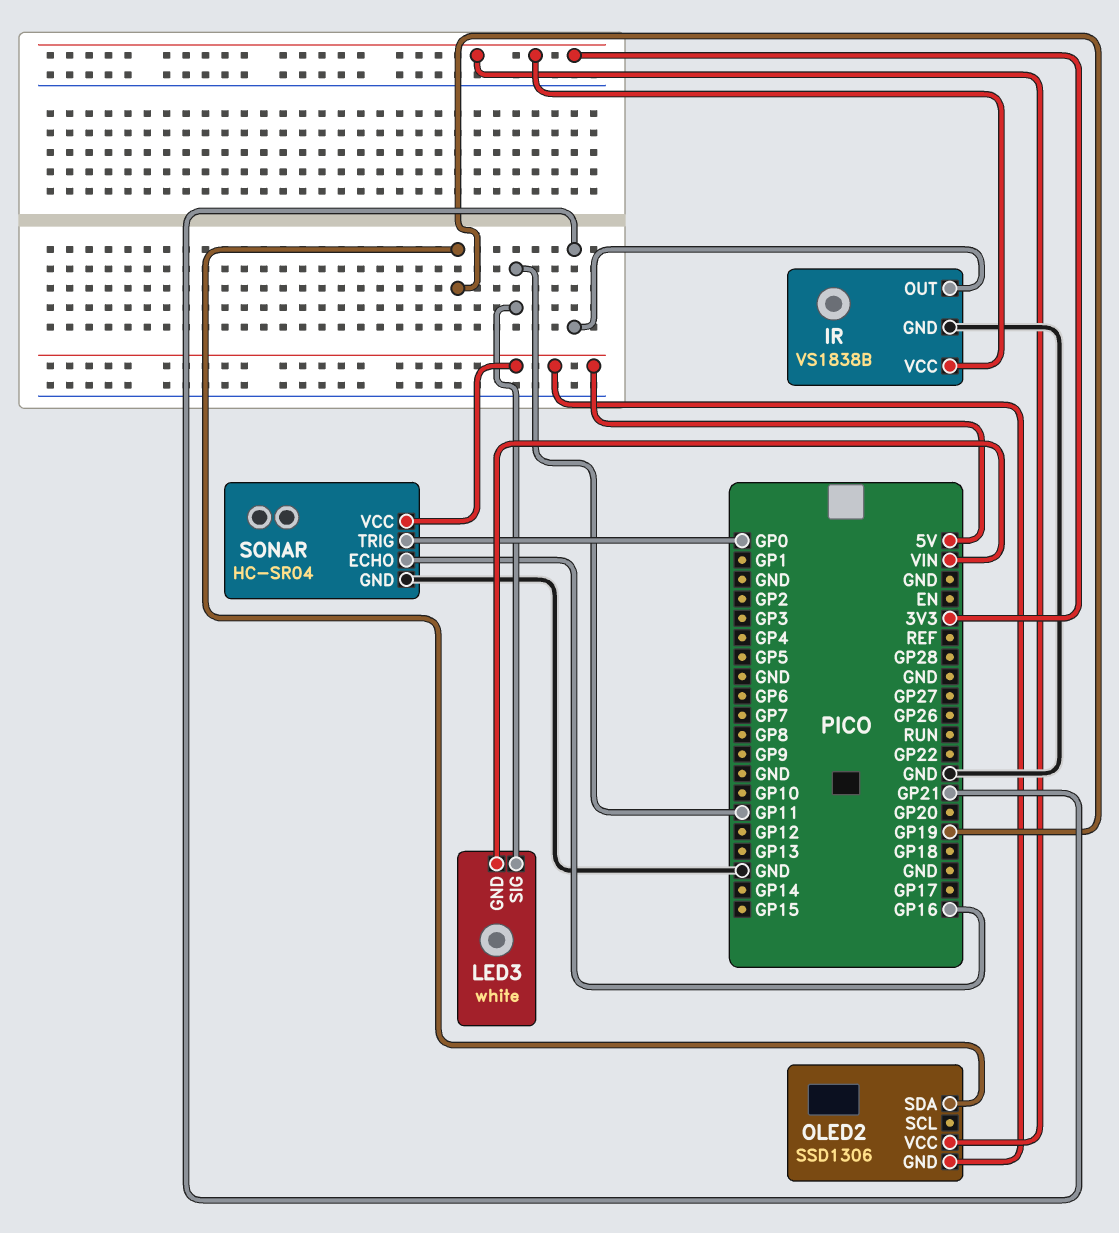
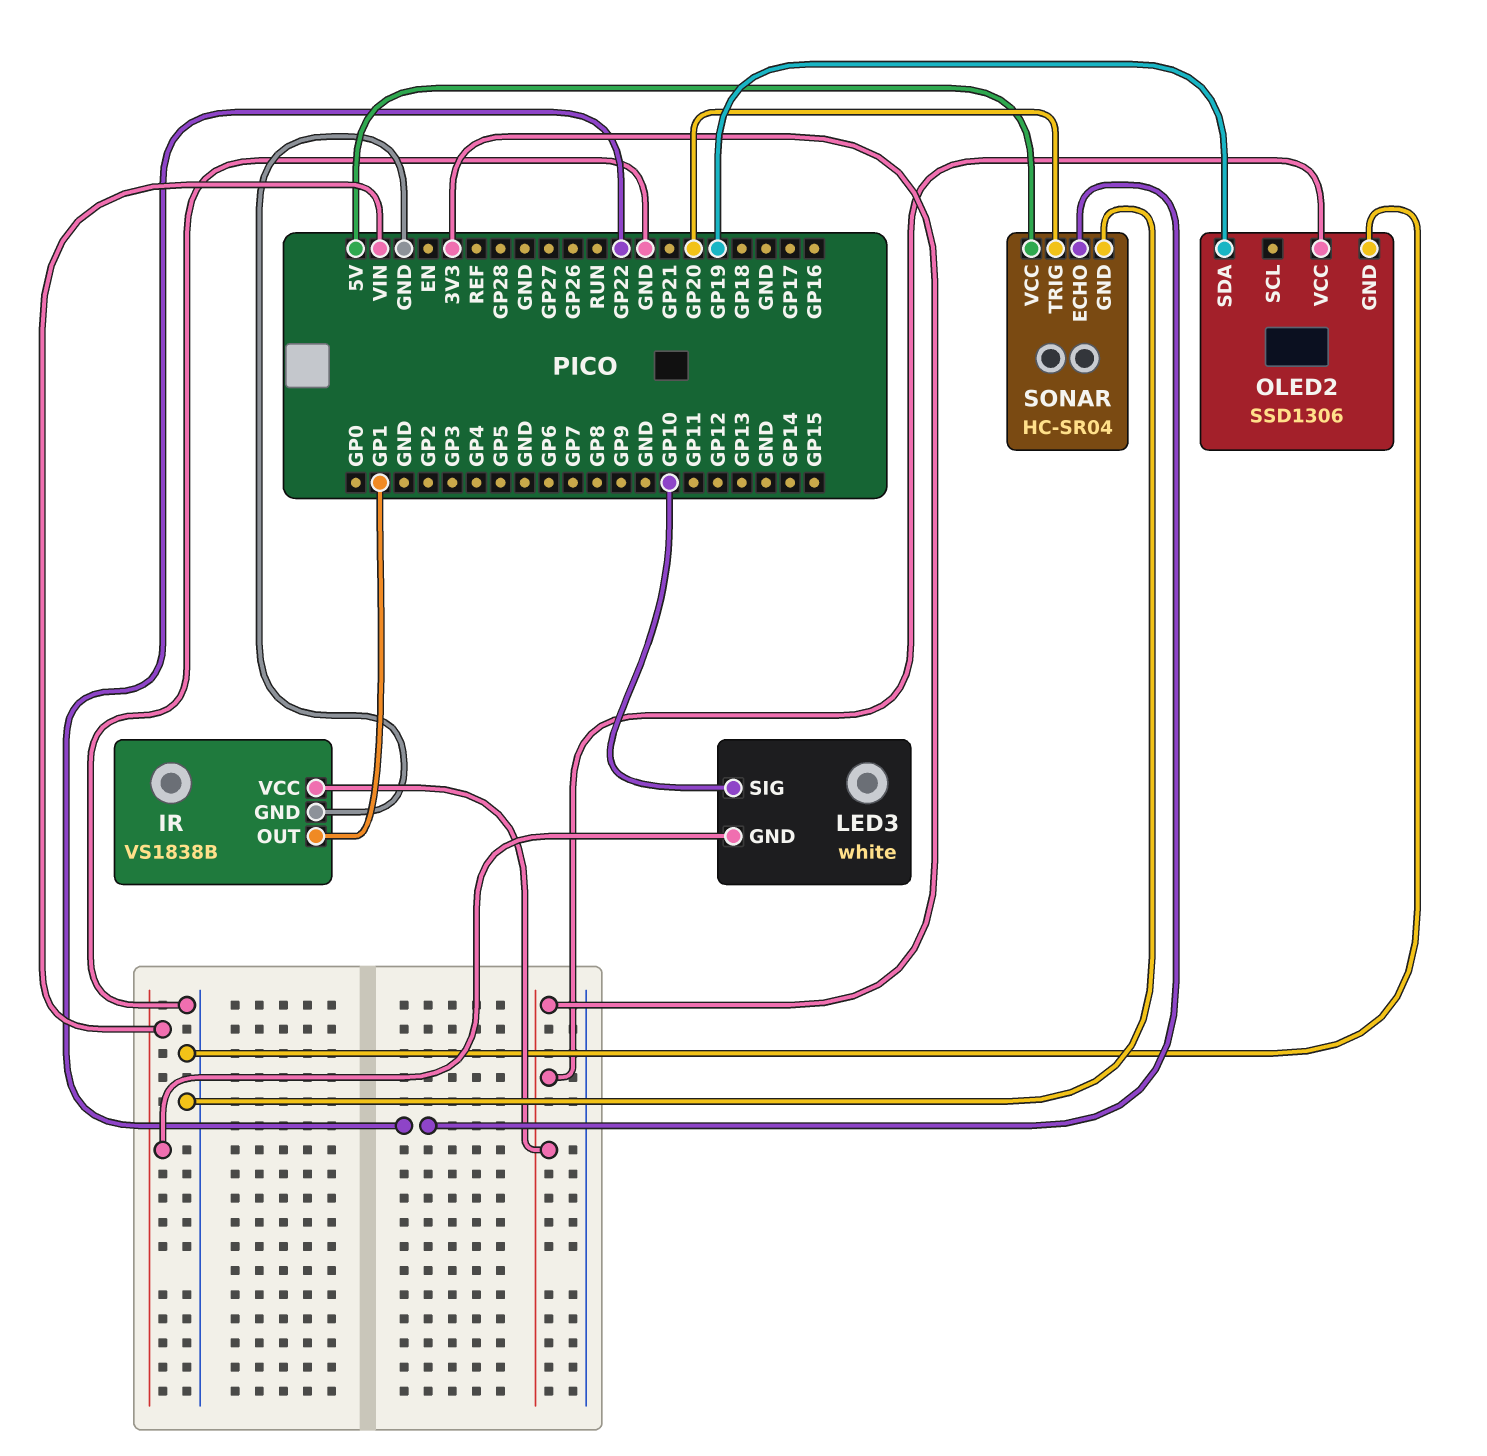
IR pin OUT: GP21 -> GP1
LED3 pin SIG: GP11 -> GP10
OLED2 pin GND: 5V -> GND
SONAR pin ECHO: GP16 -> GP22
SONAR pin TRIG: GP0 -> GP20

